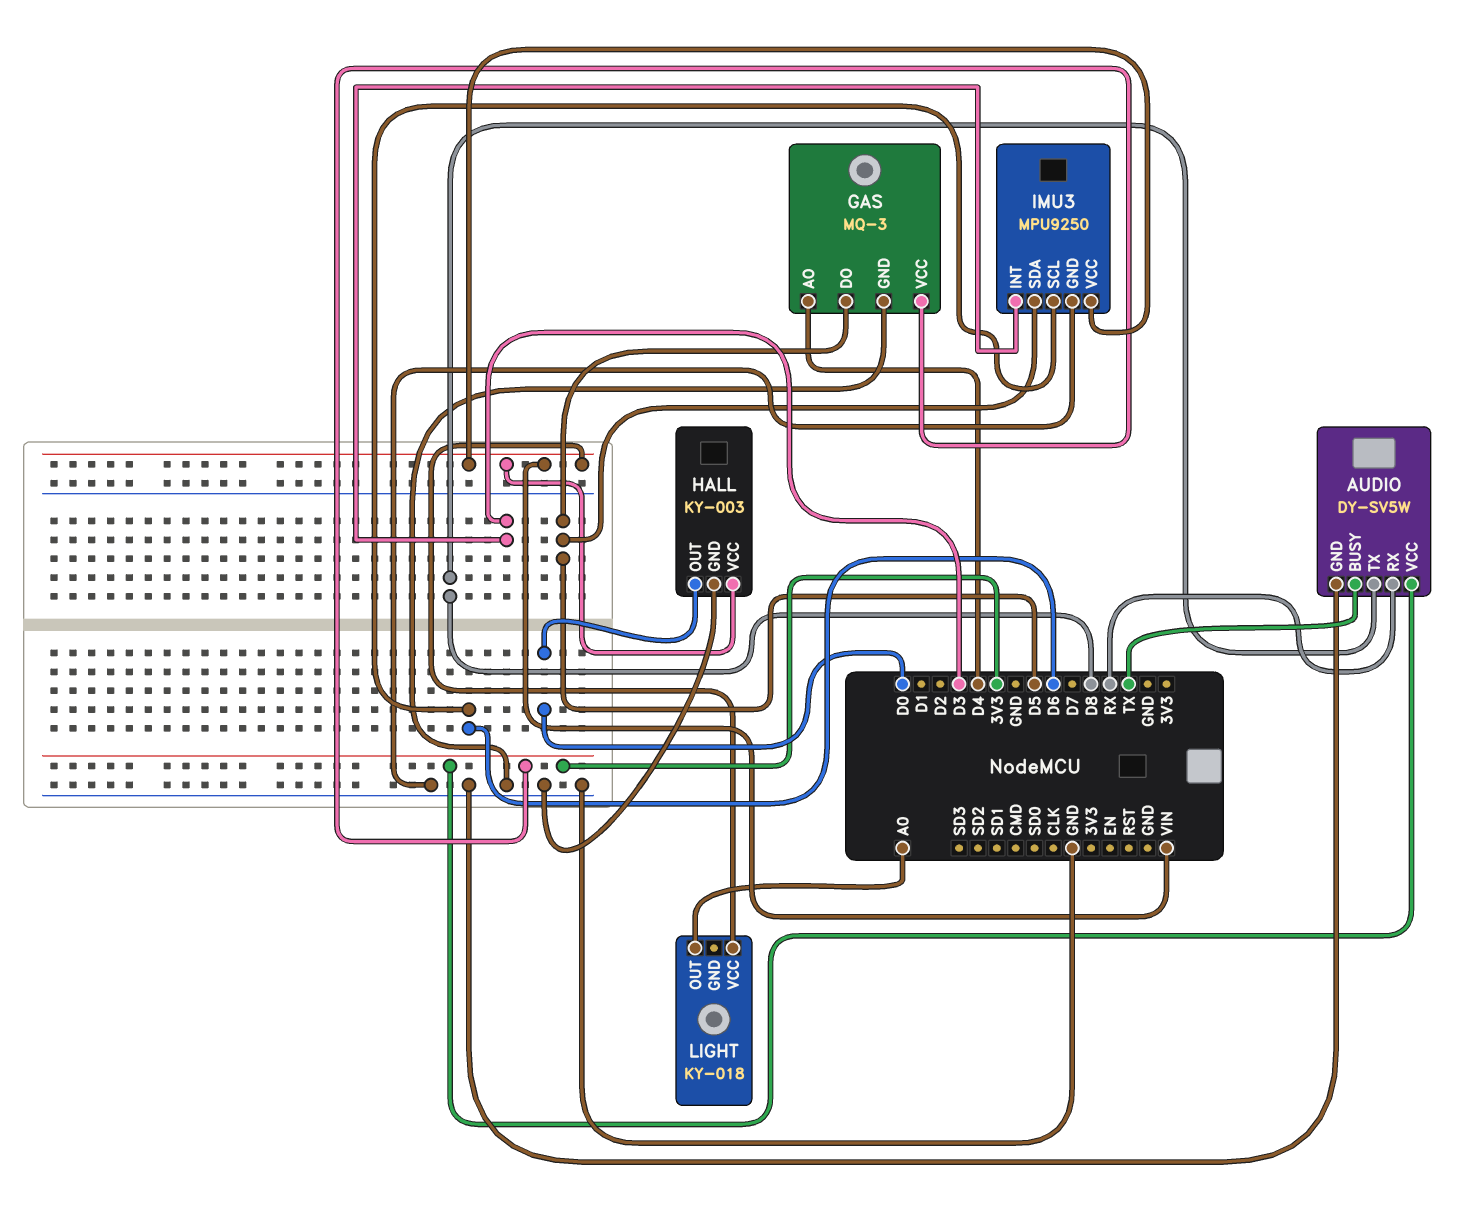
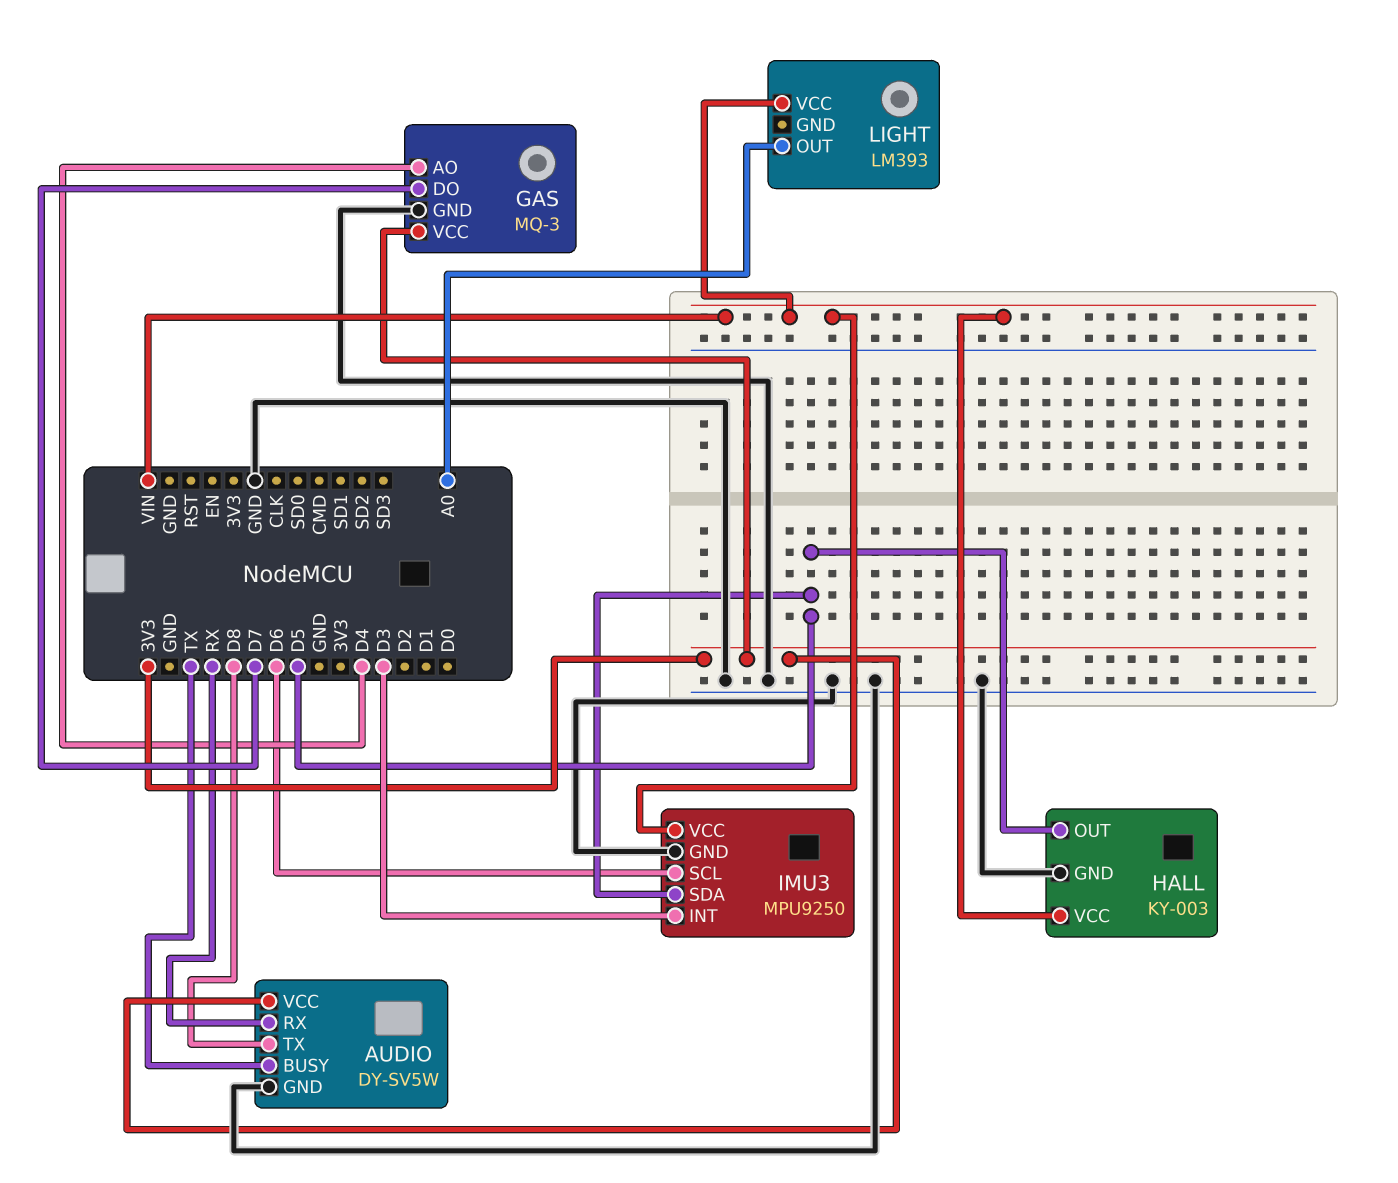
GAS pin DO: D5 -> D7
HALL pin OUT: D0 -> D5
LIGHT: KY-018 -> LM393

